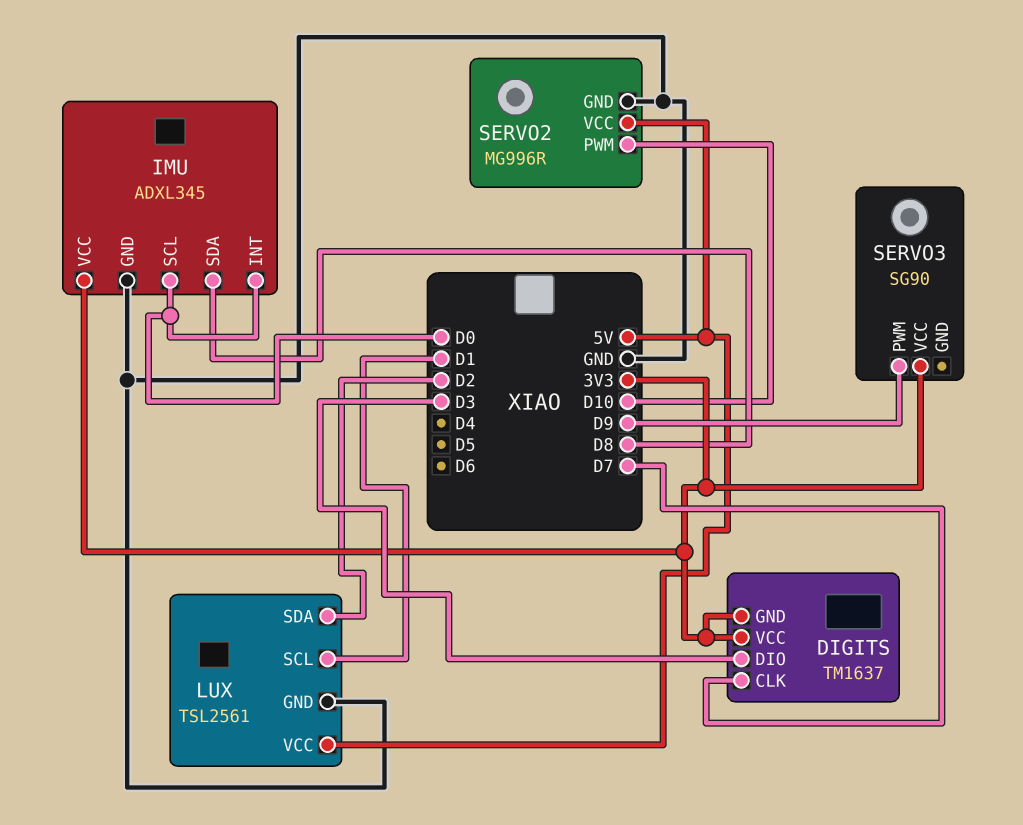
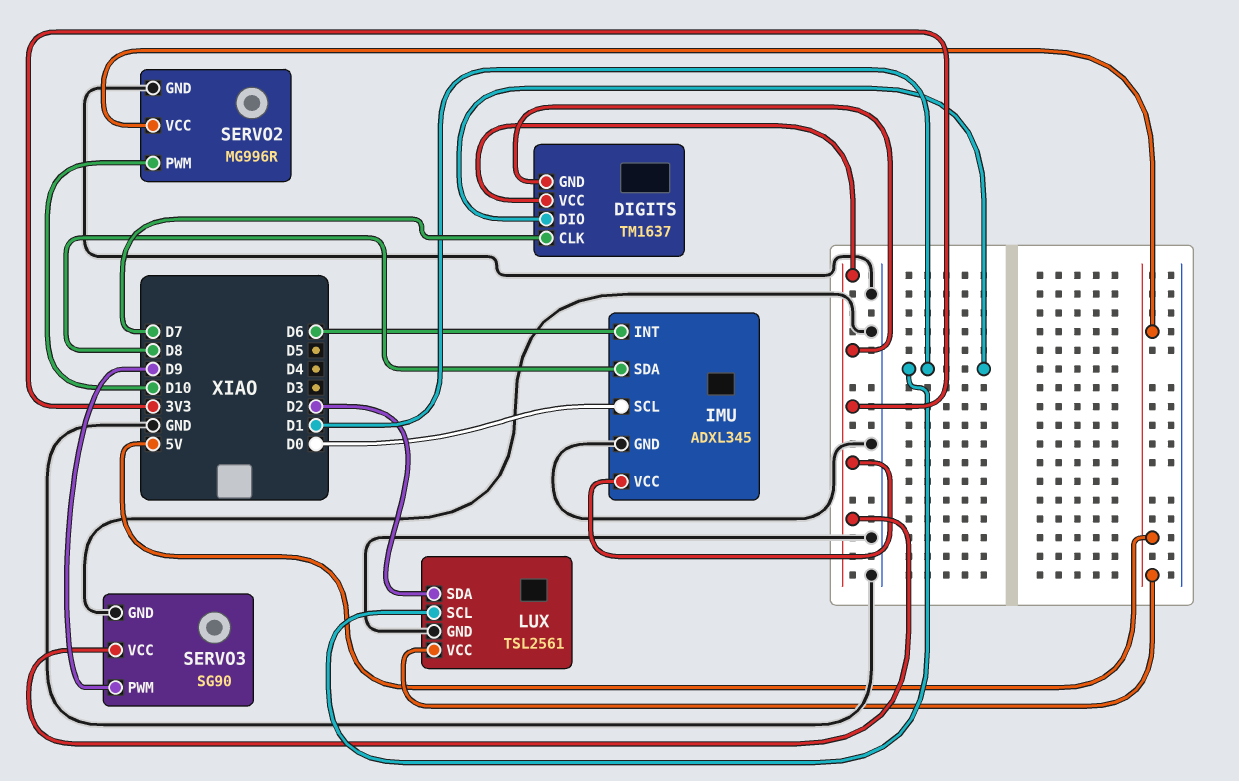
DIGITS pin DIO: D3 -> D1
IMU pin INT: D0 -> D6
SERVO3 pin GND: none -> GND

